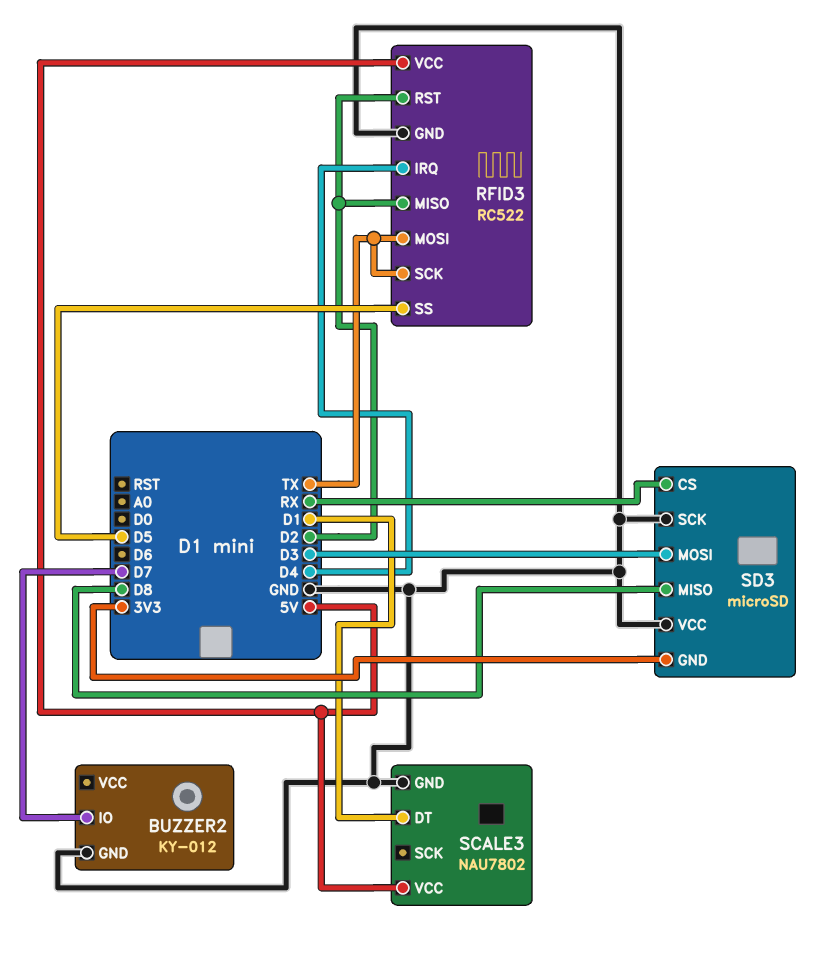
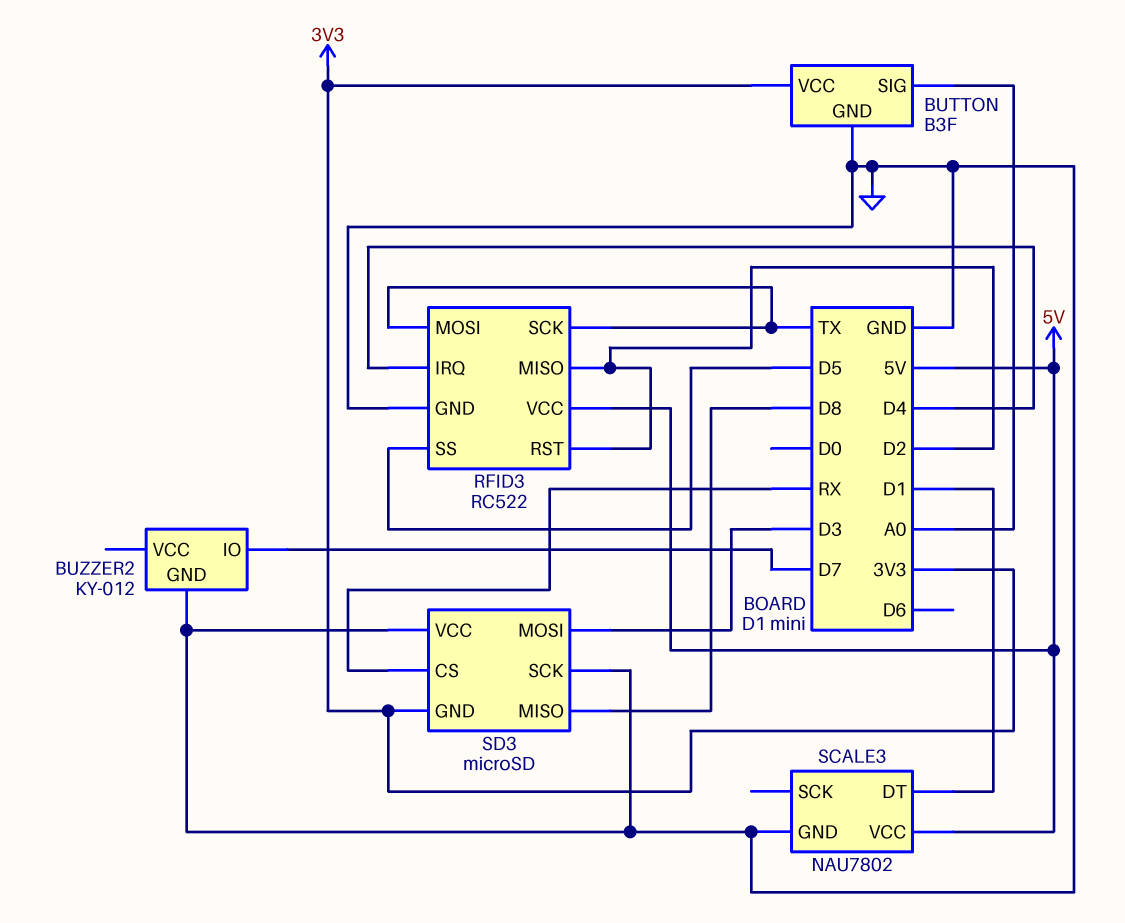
BUTTON: none -> B3F
BUTTON pin GND: none -> GND
BUTTON pin SIG: none -> A0
BUTTON pin VCC: none -> 3V3

